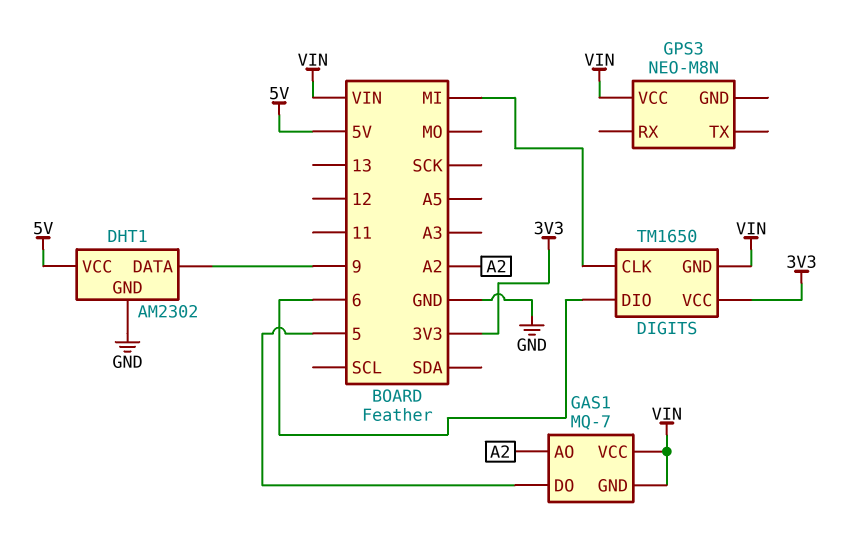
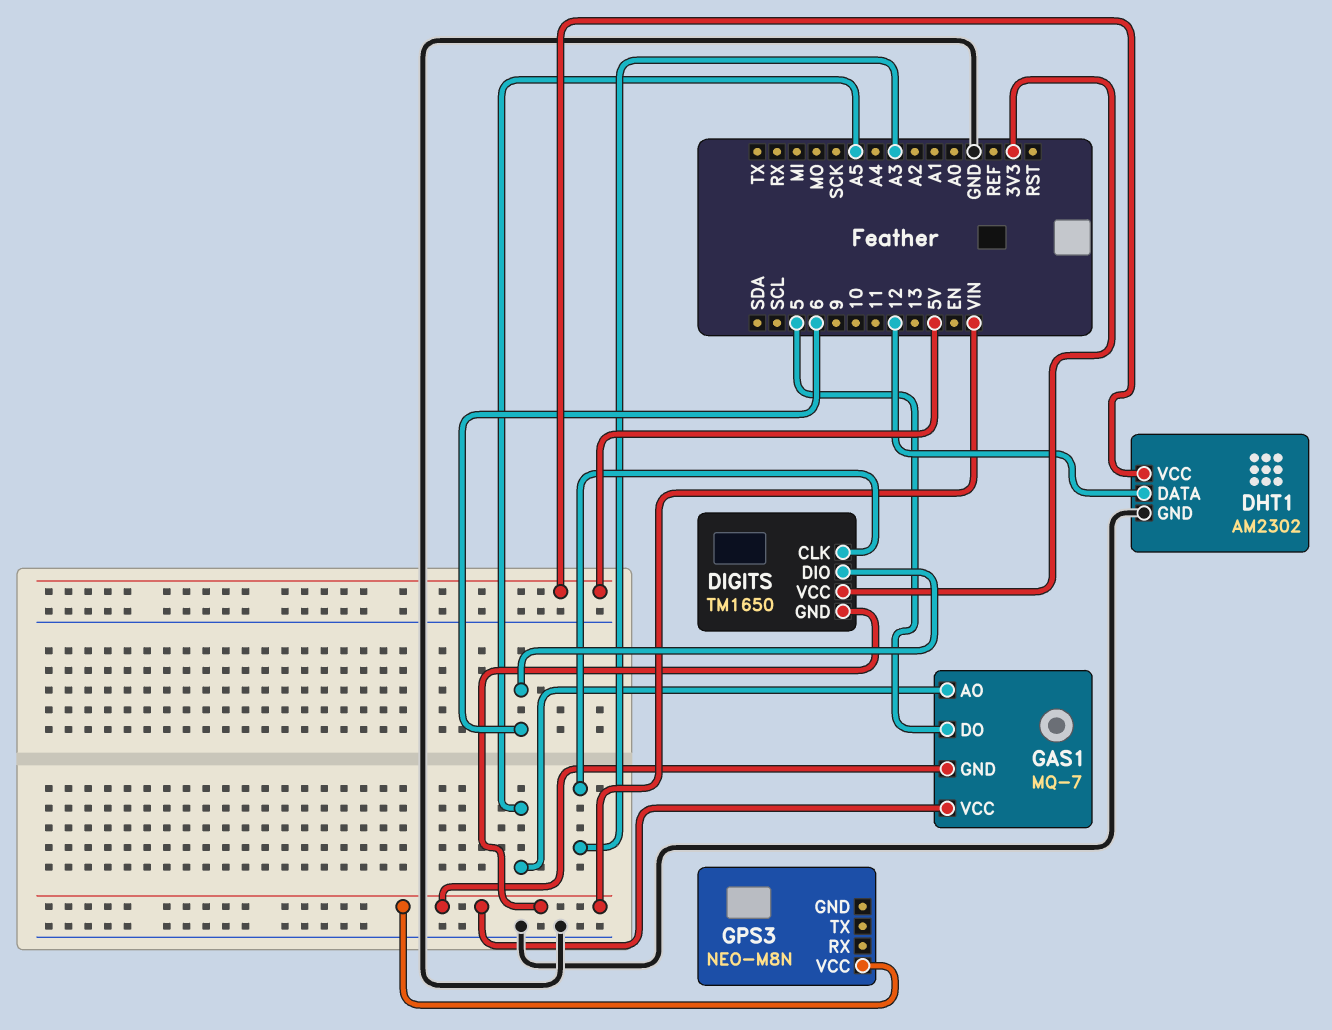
DHT1 pin DATA: 9 -> 12
DIGITS pin CLK: MI -> A3
GAS1 pin AO: A2 -> A5

